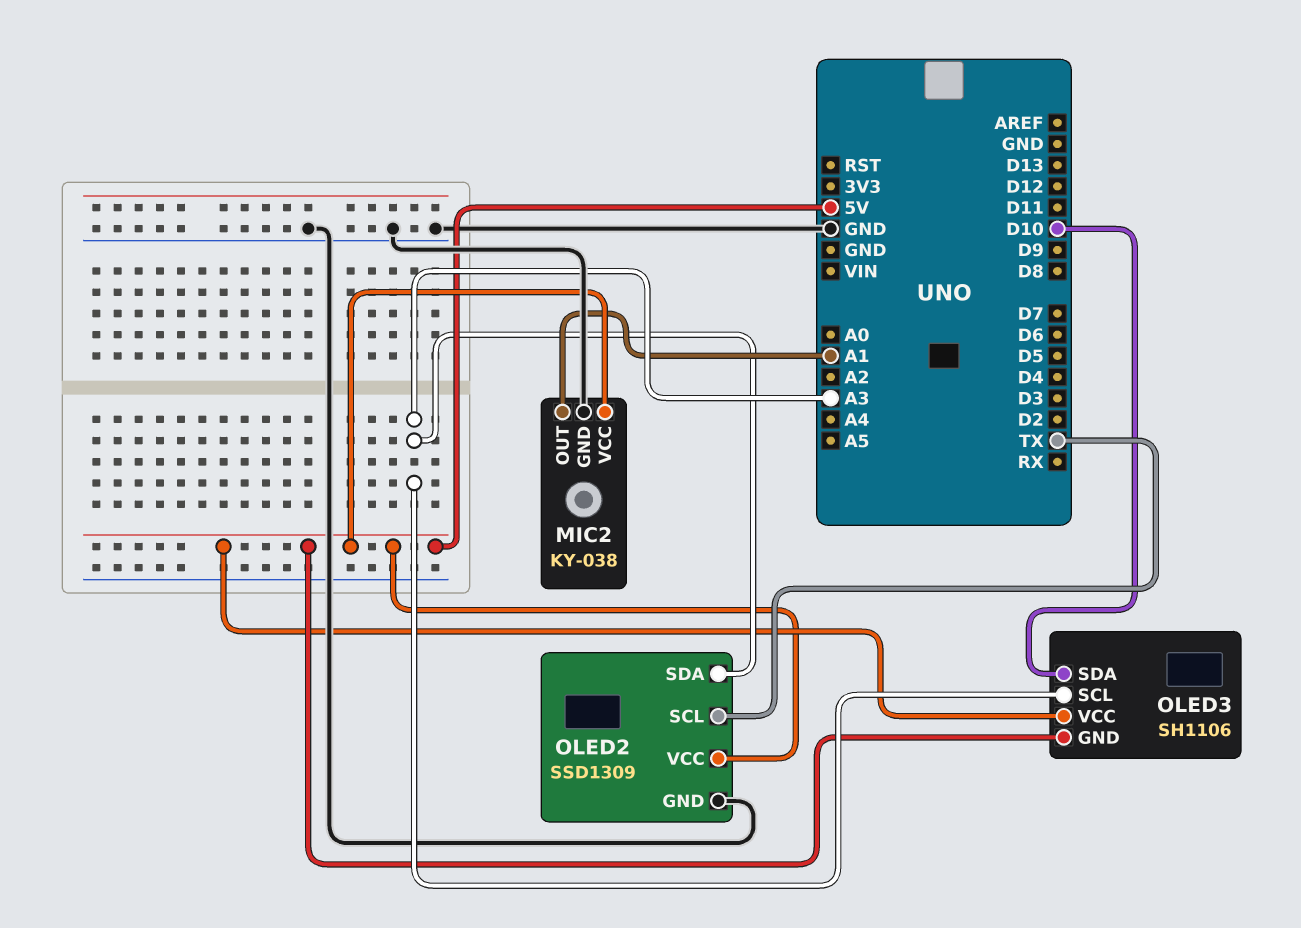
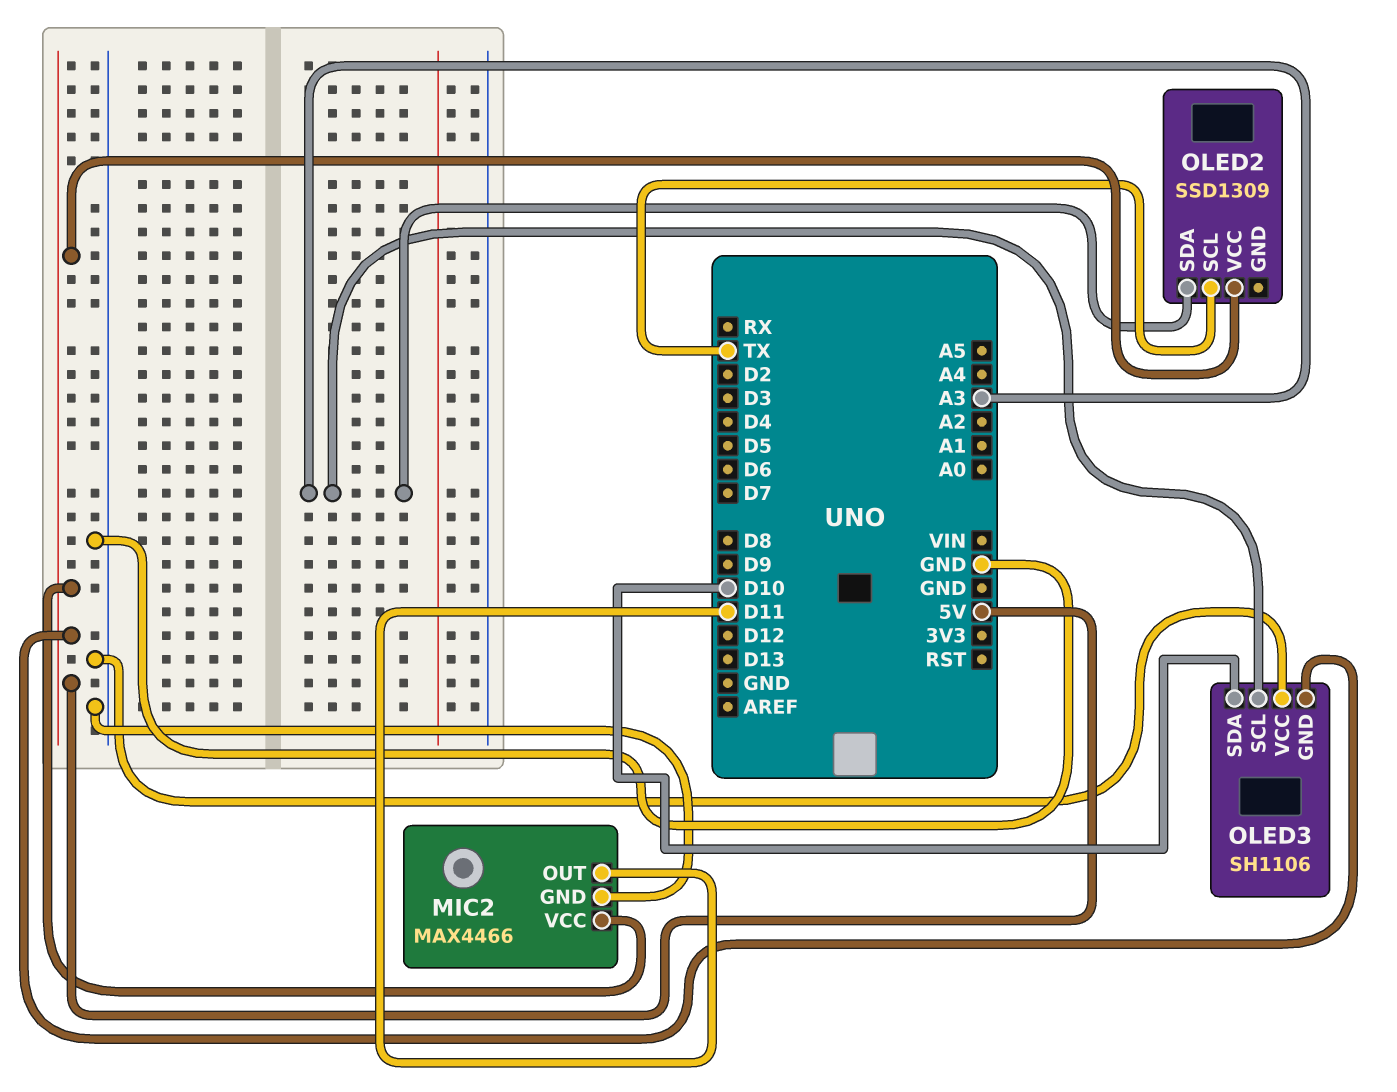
MIC2: KY-038 -> MAX4466
MIC2 pin OUT: A1 -> D11
OLED2 pin GND: GND -> none
OLED3 pin VCC: 5V -> GND

